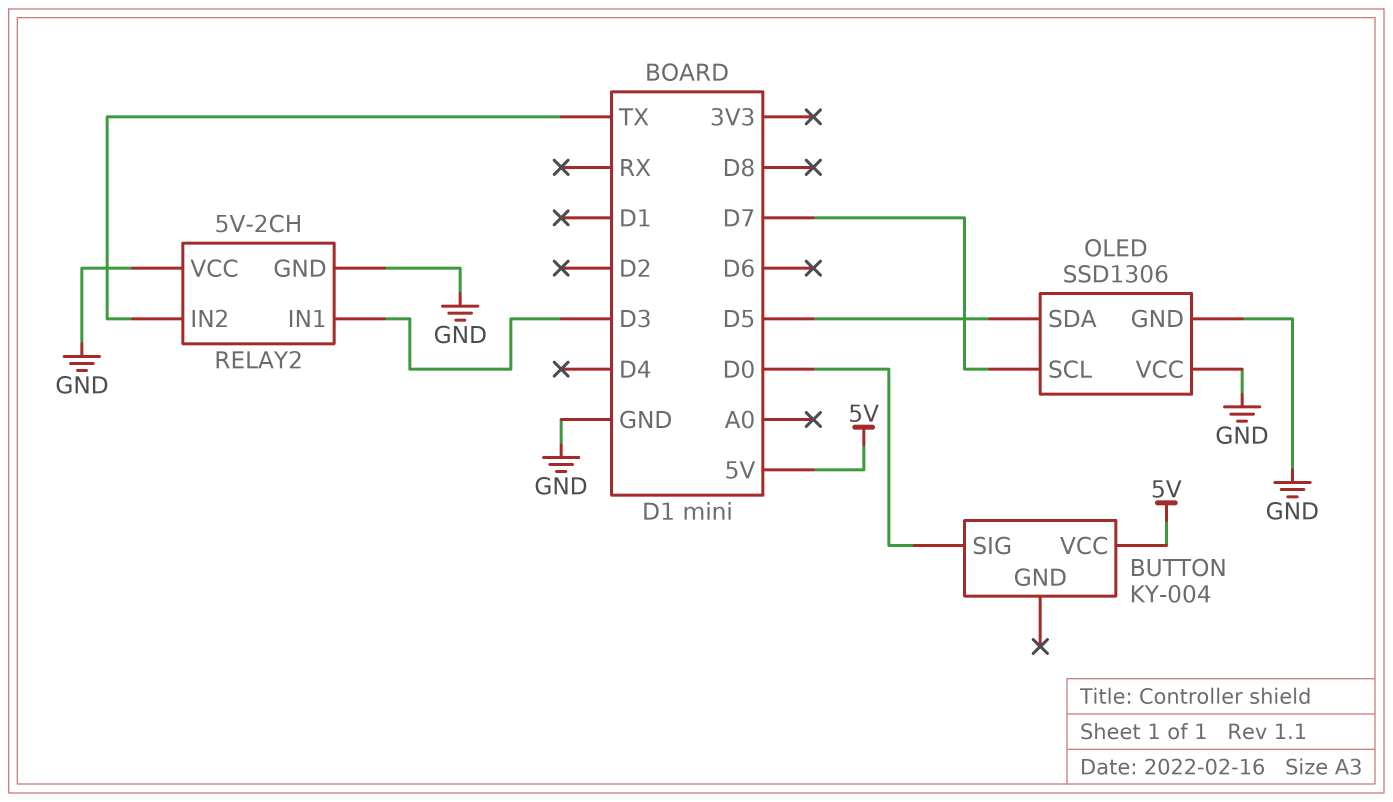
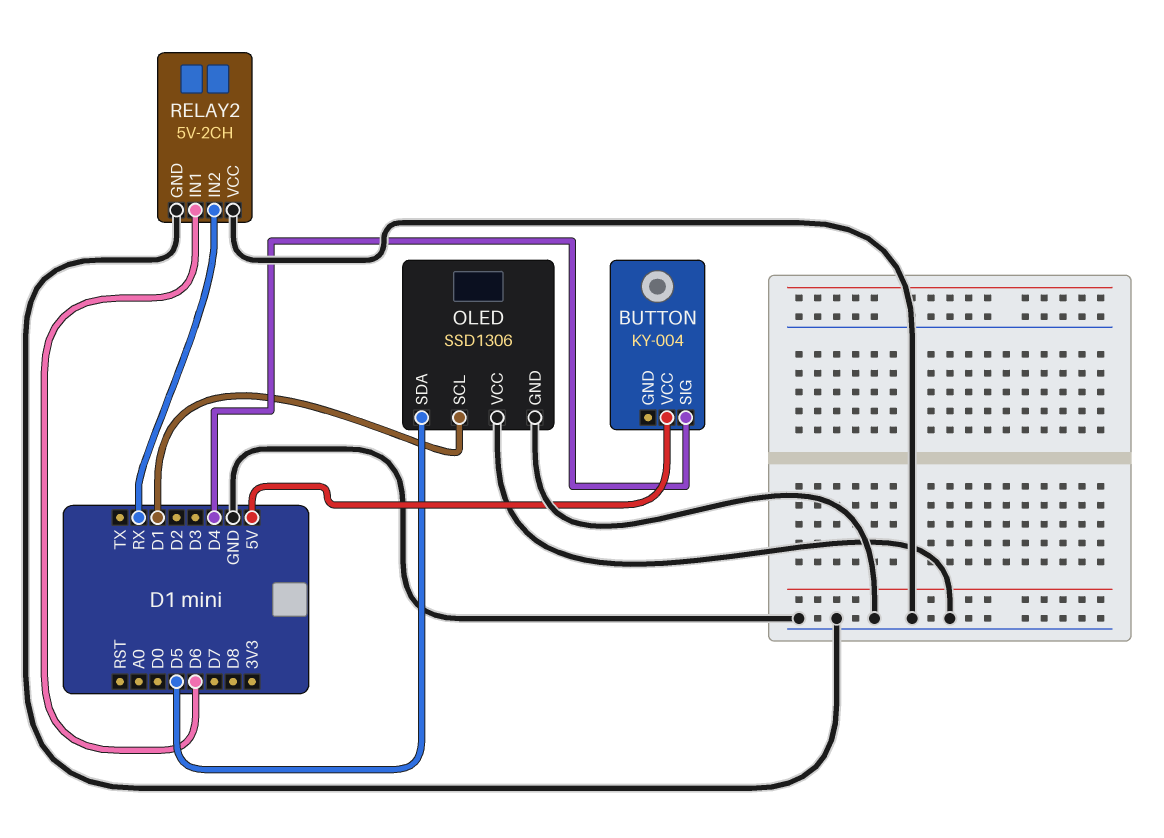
BUTTON pin SIG: D0 -> D4
OLED pin SCL: D7 -> D1
RELAY2 pin IN1: D3 -> D6
RELAY2 pin IN2: TX -> RX

